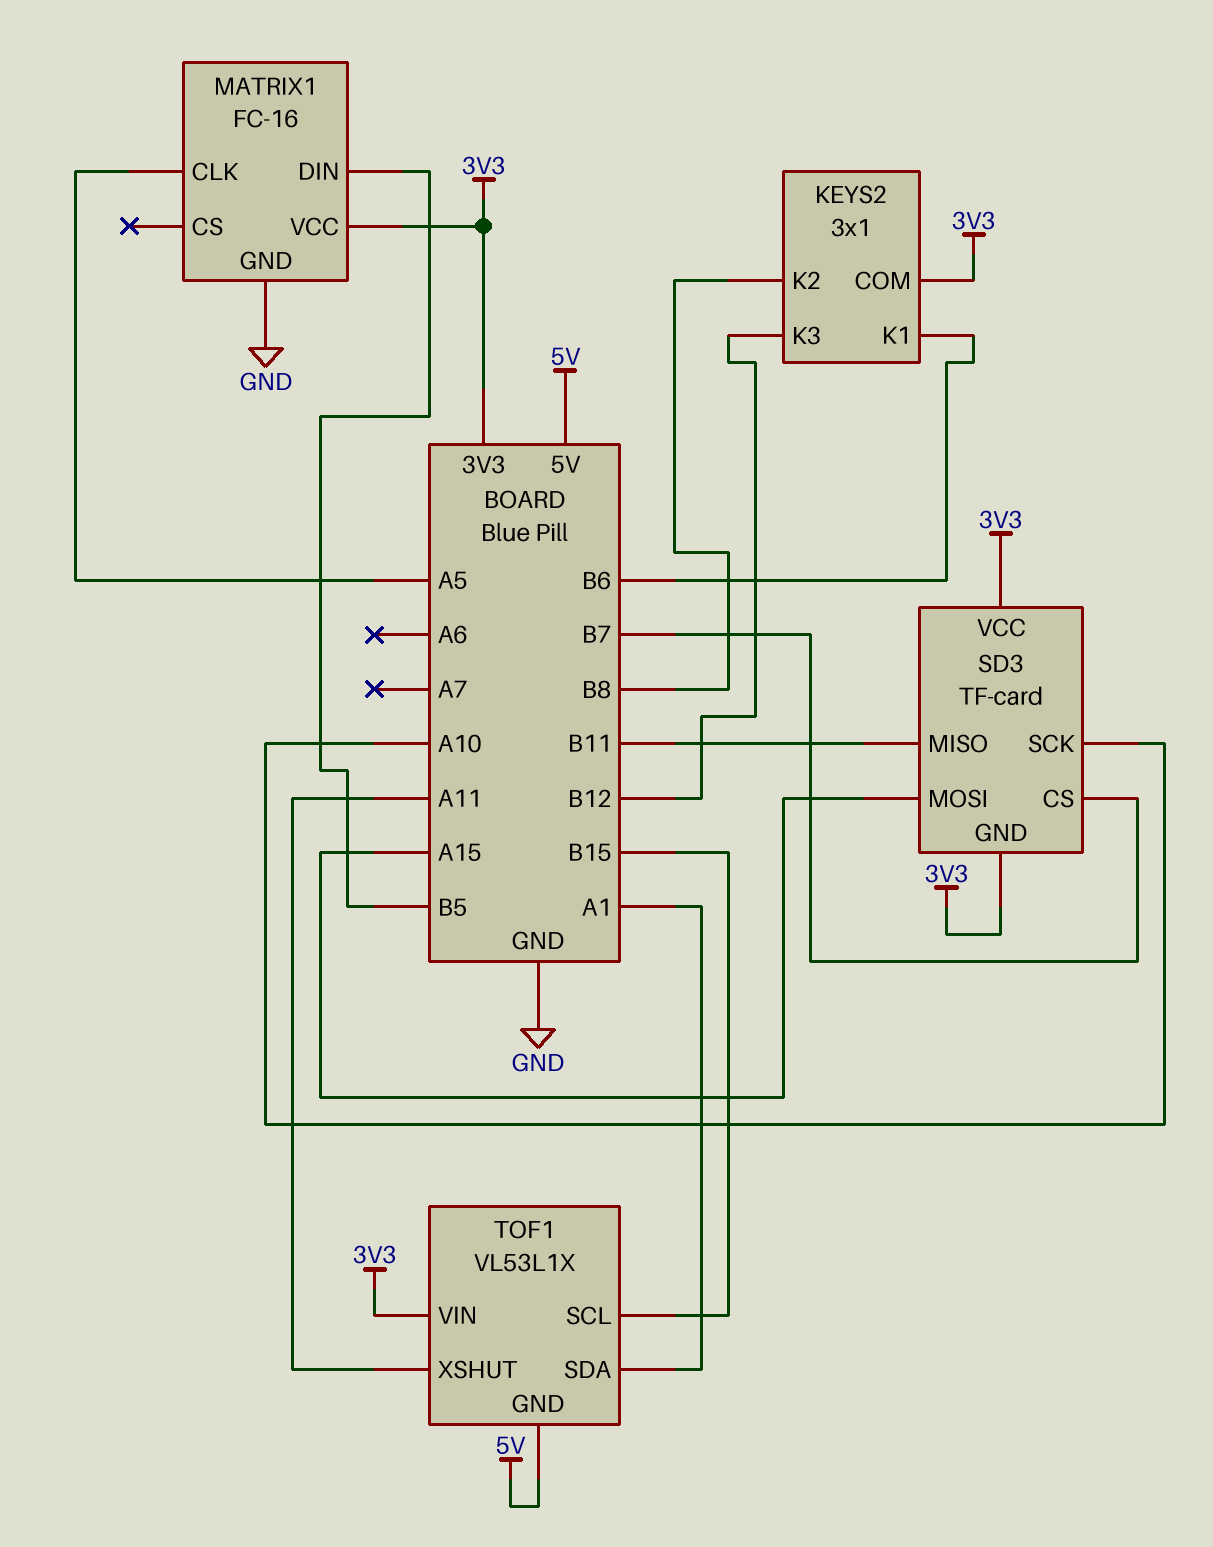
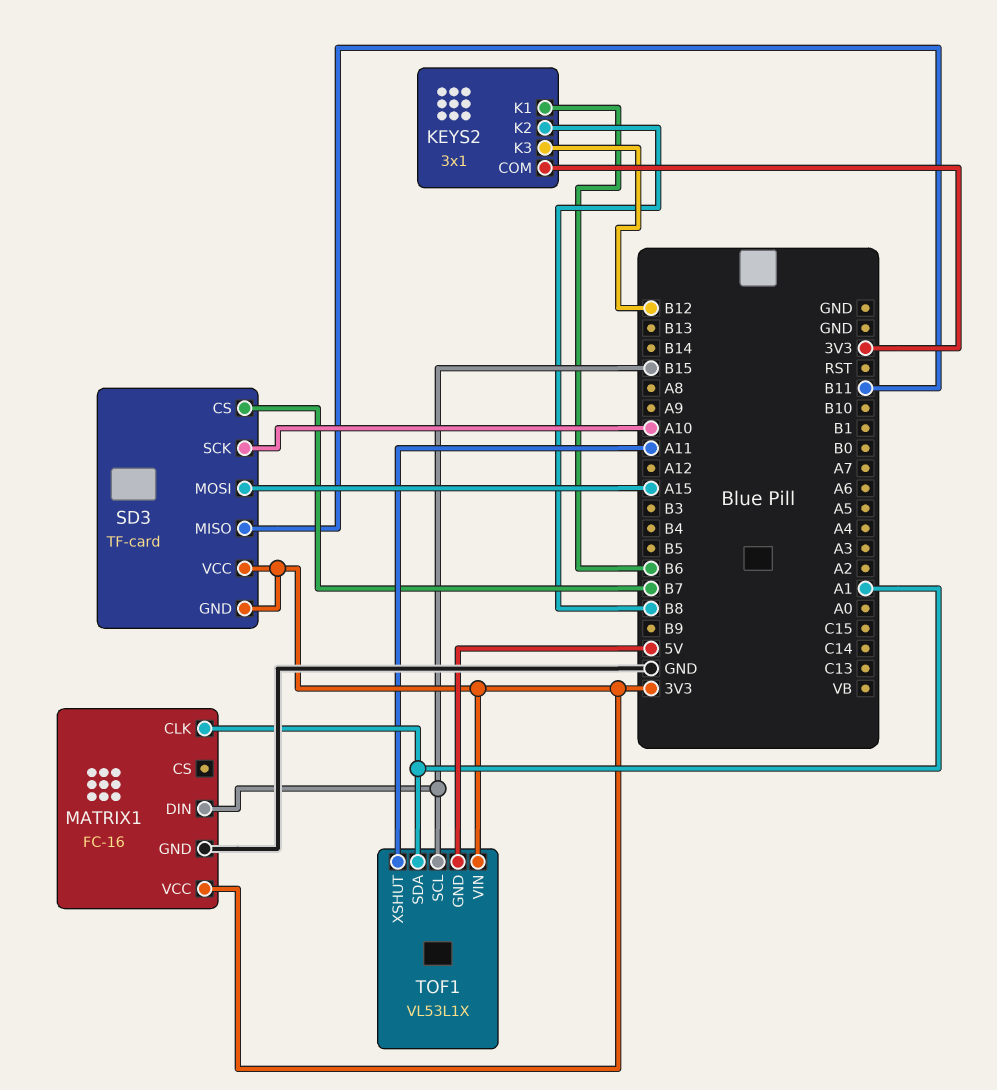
MATRIX1 pin CLK: A5 -> A1
MATRIX1 pin DIN: B5 -> B15

